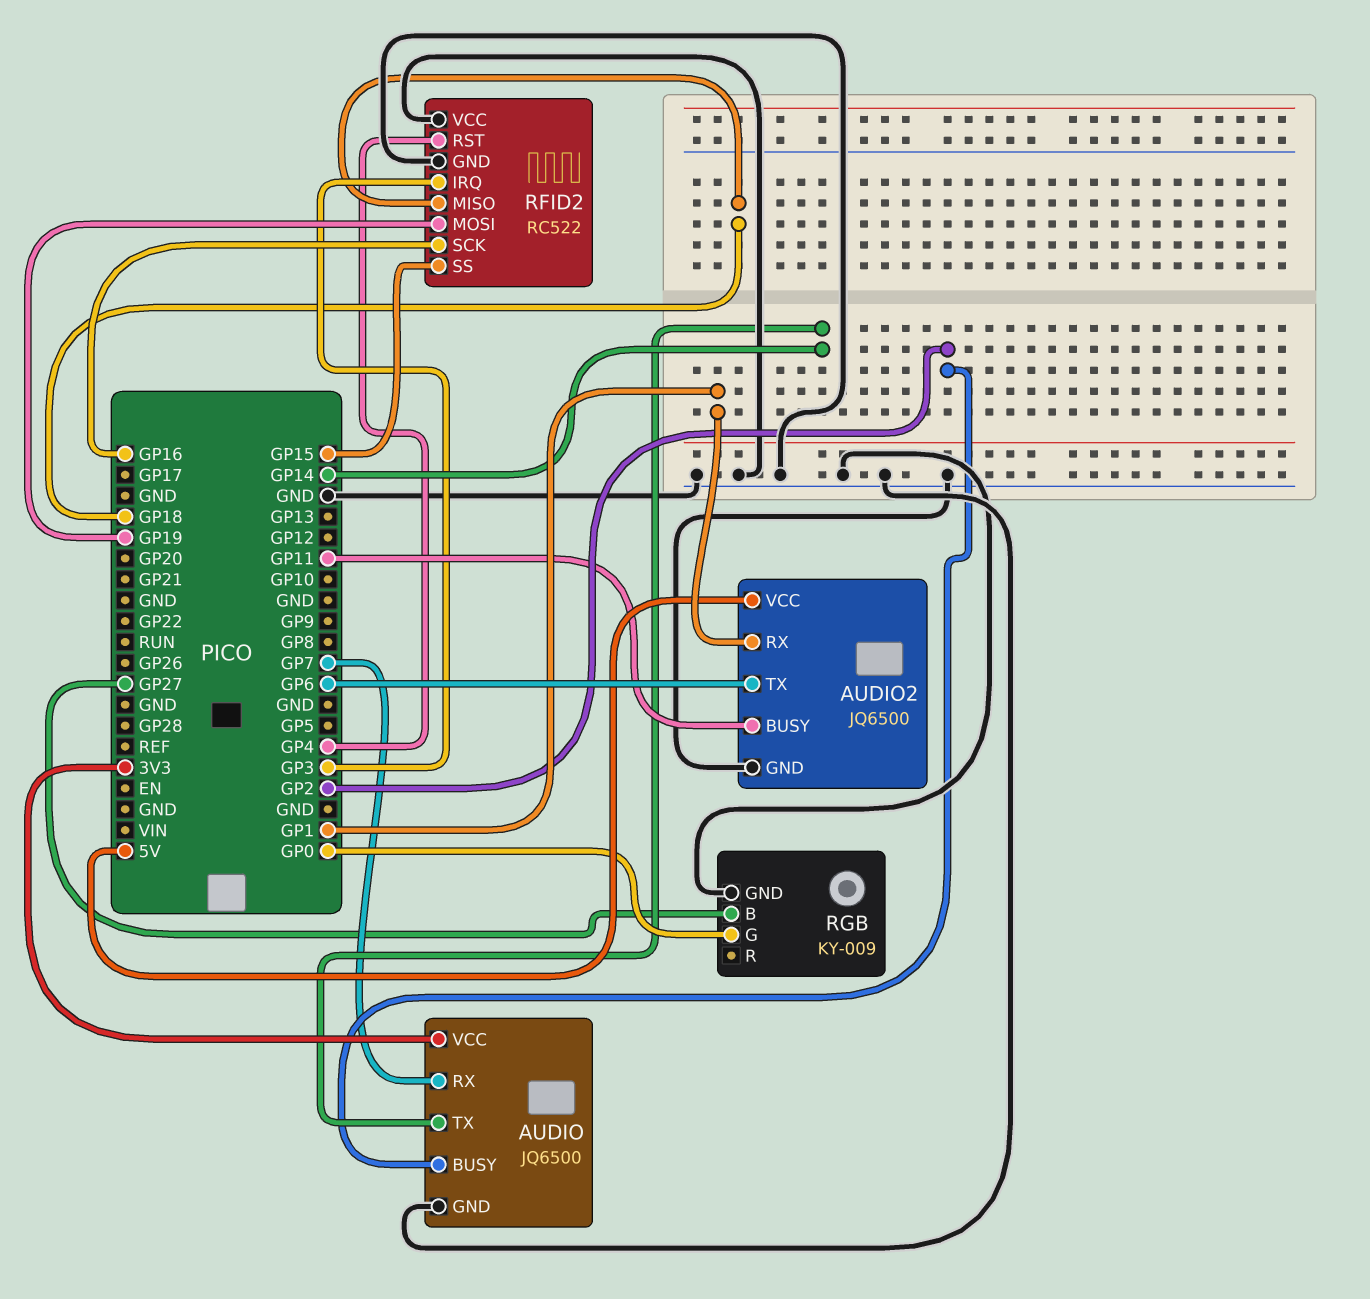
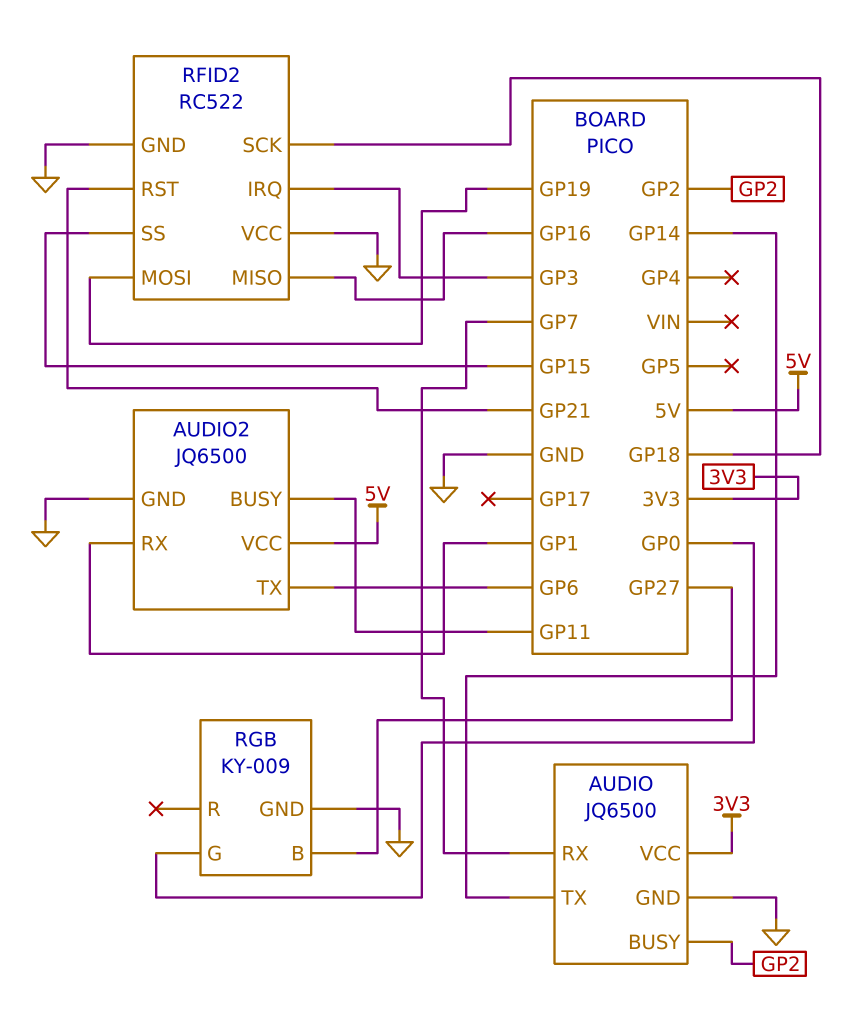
RFID2 pin MISO: GP18 -> GP16
RFID2 pin RST: GP4 -> GP21
RFID2 pin SCK: GP16 -> GP18

